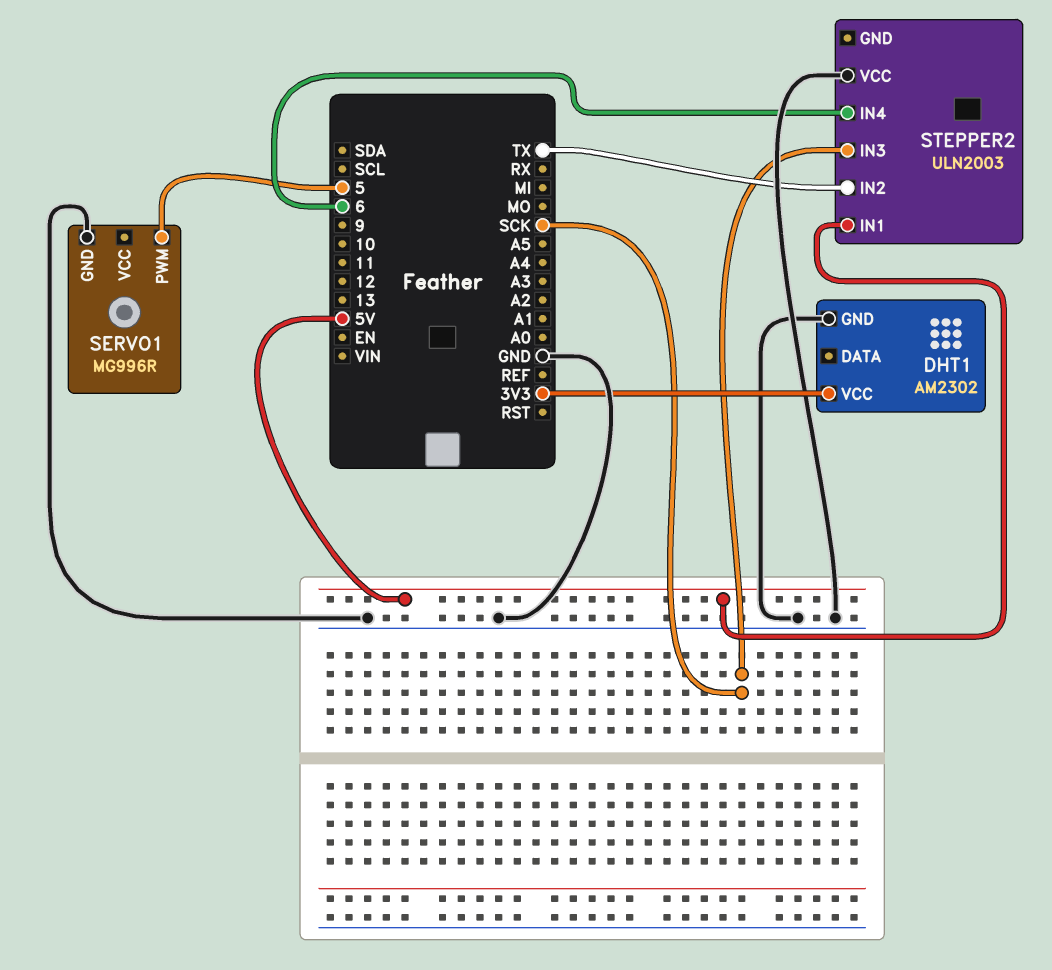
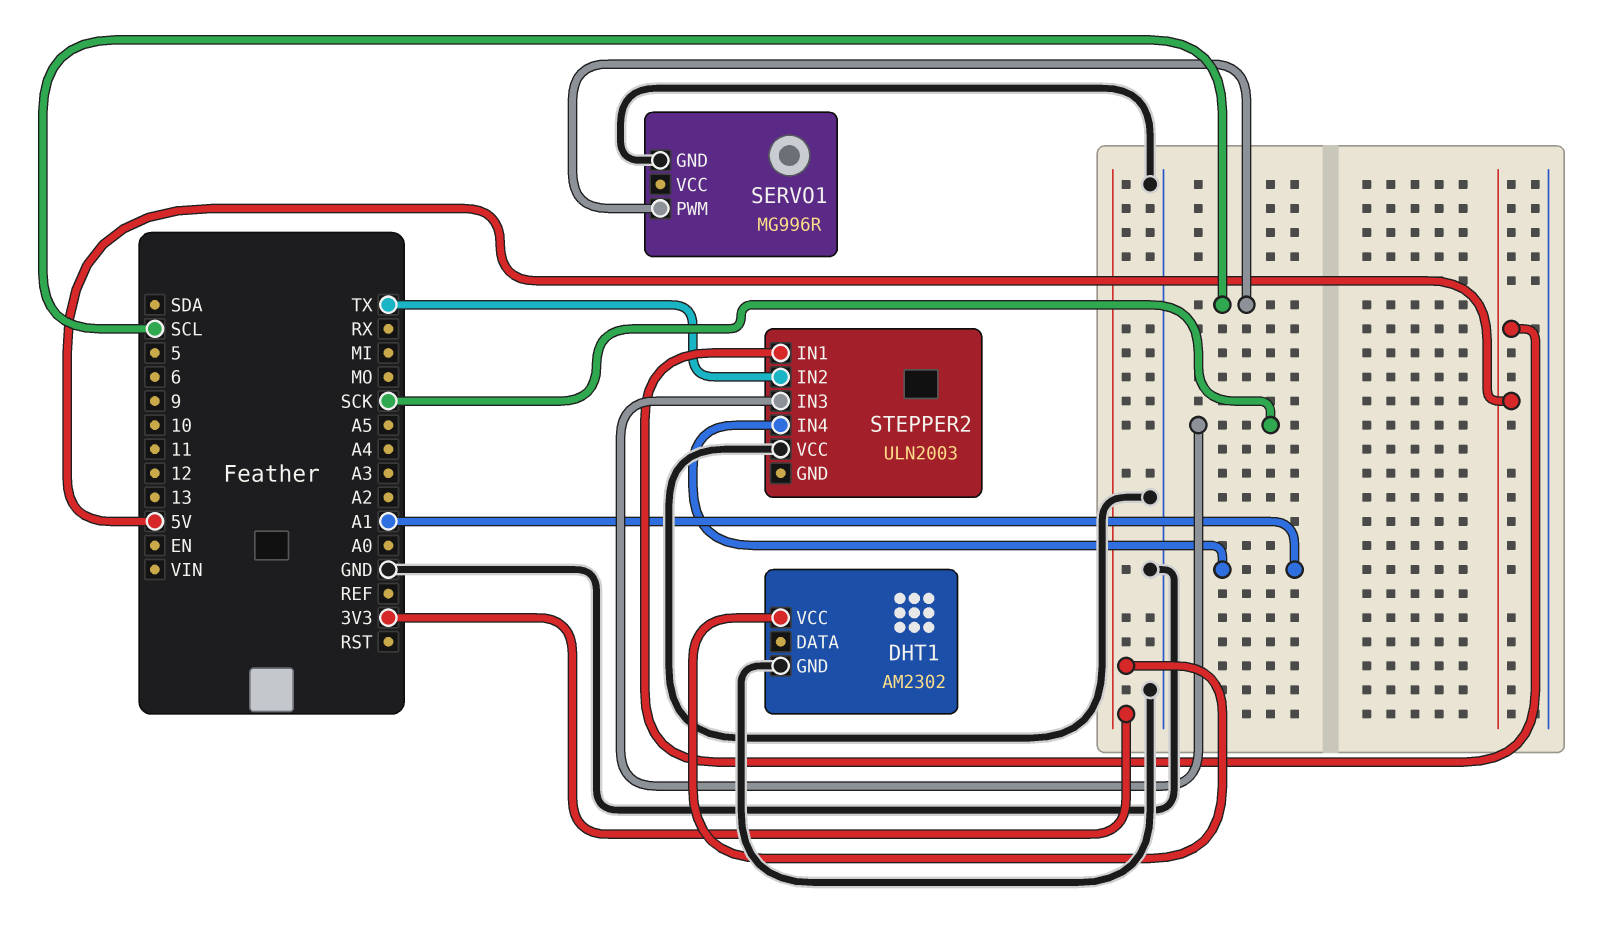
SERVO1 pin PWM: 5 -> SCL
STEPPER2 pin IN4: 6 -> A1

